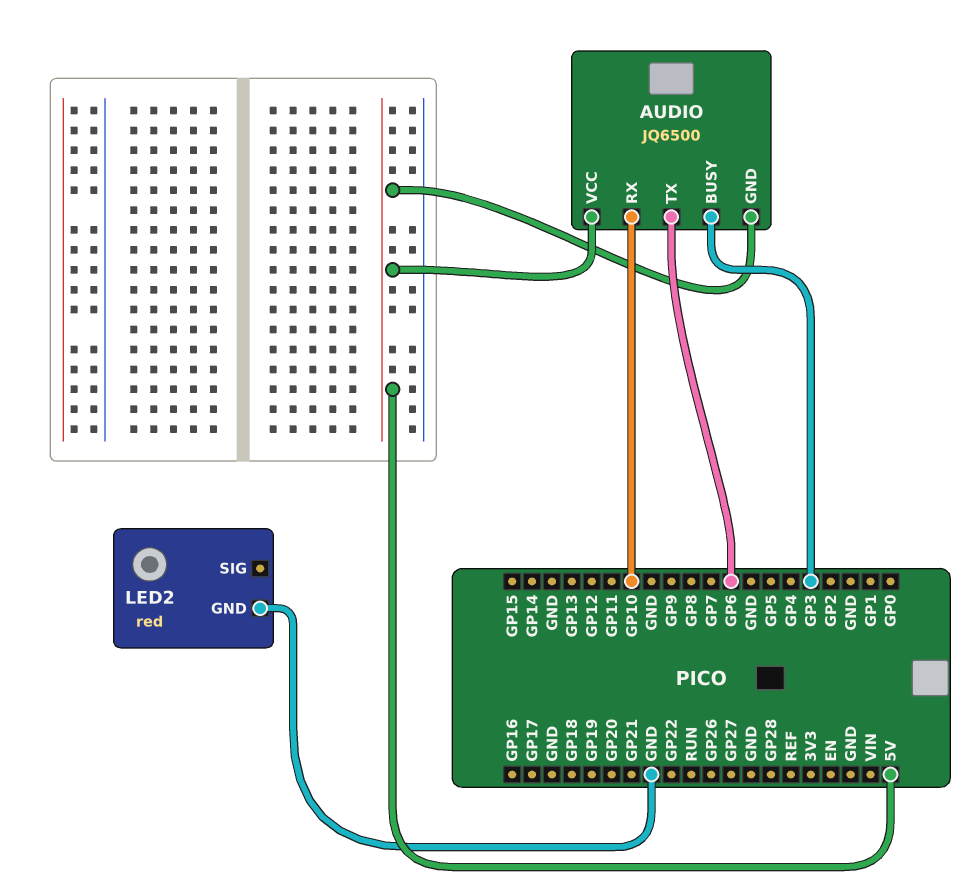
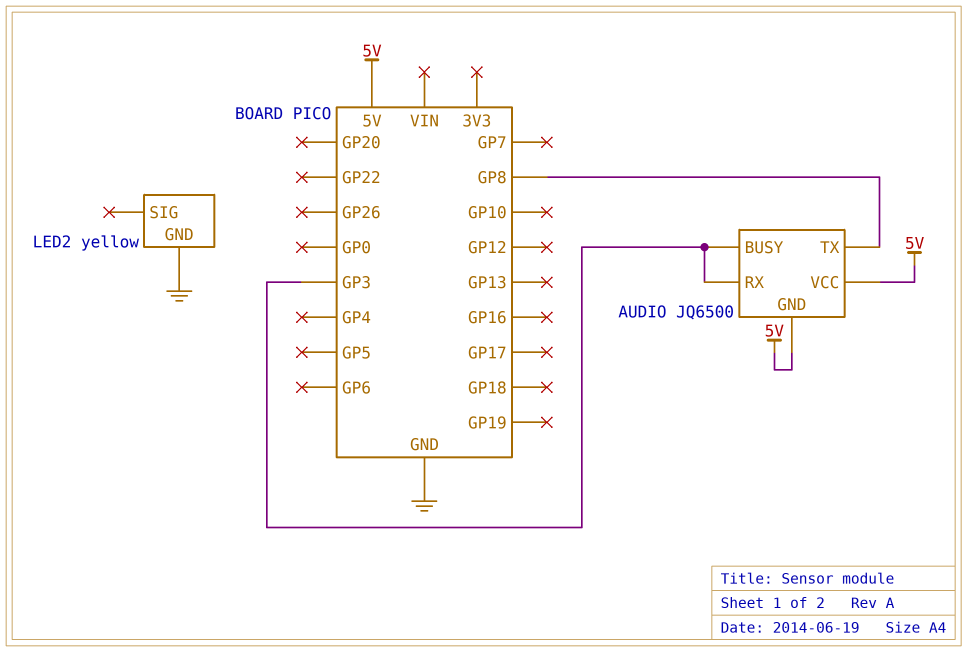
AUDIO pin RX: GP10 -> GP3
AUDIO pin TX: GP6 -> GP8
LED2: red -> yellow

